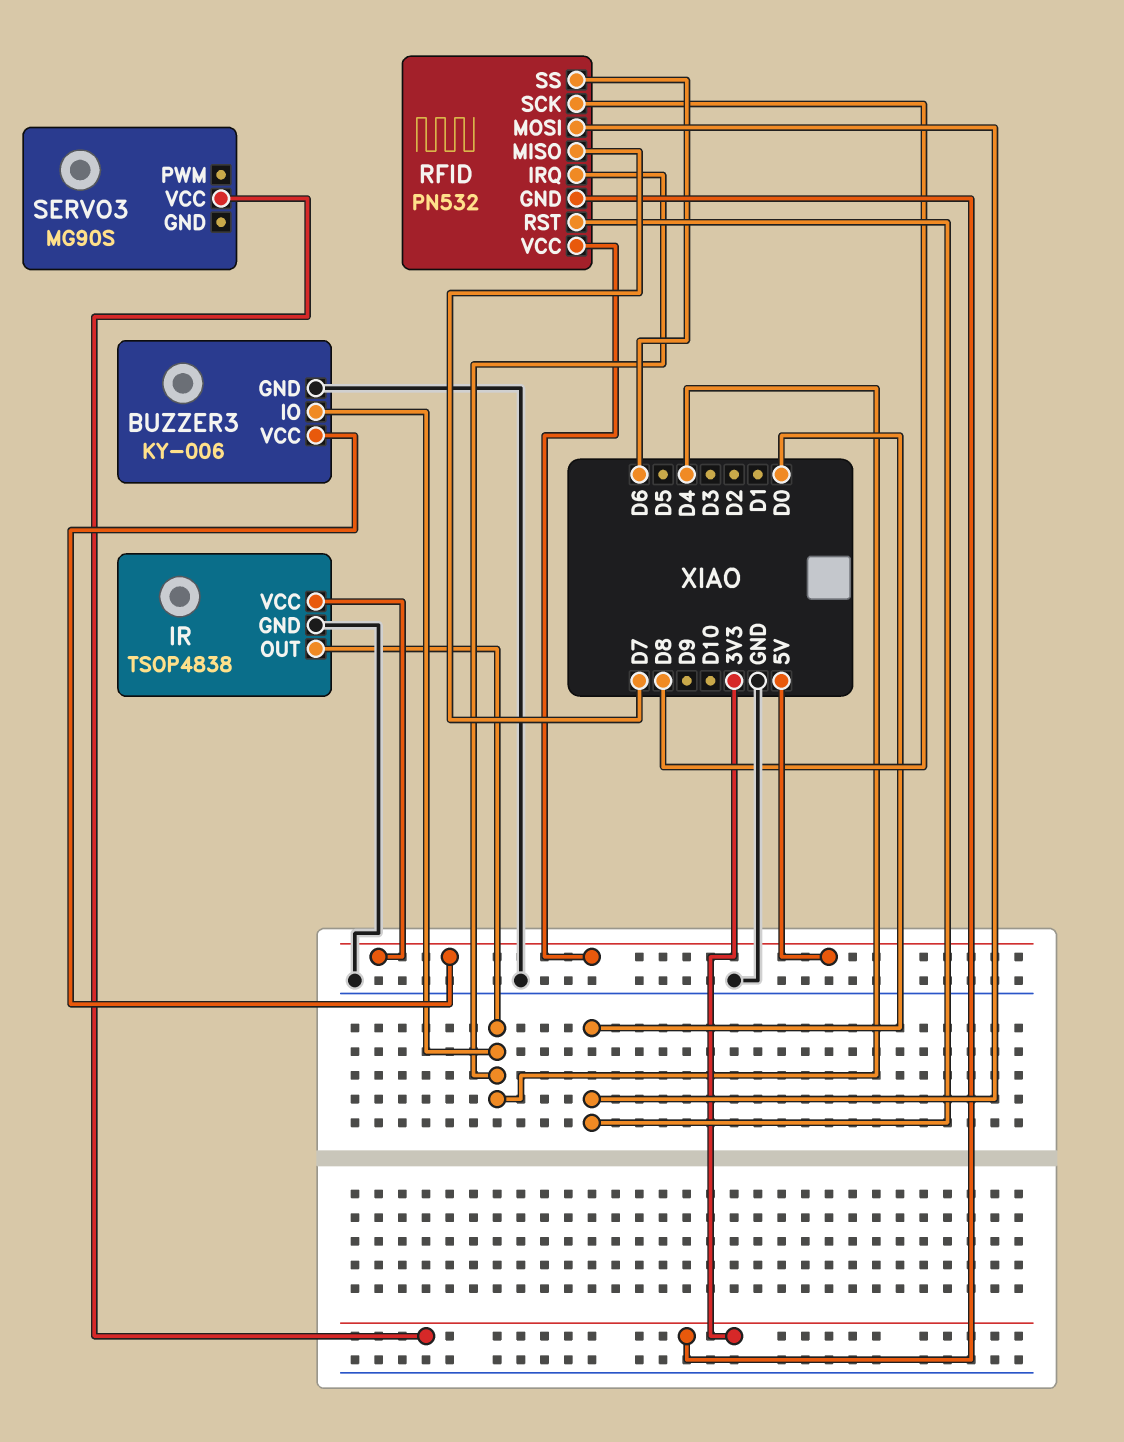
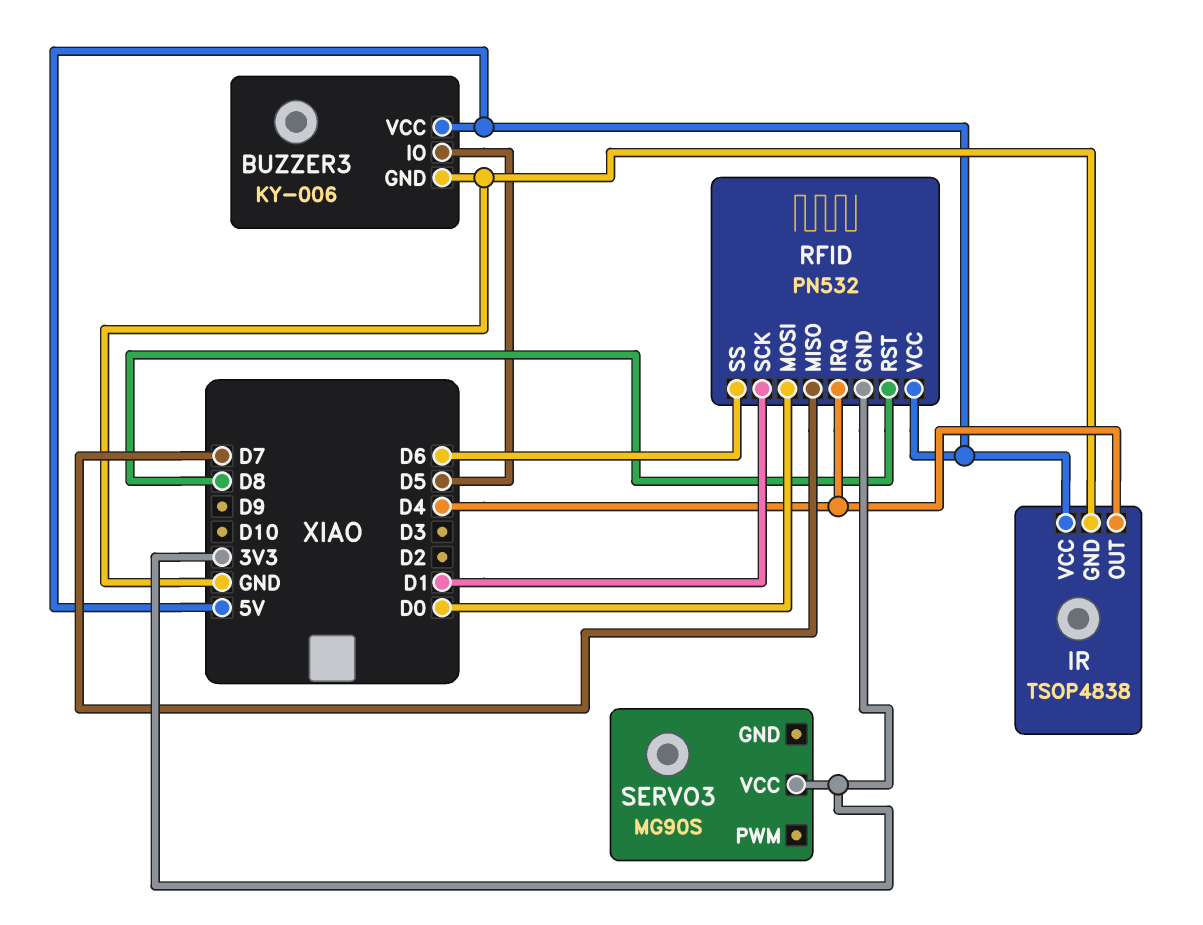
BUZZER3 pin IO: D4 -> D5
RFID pin RST: D0 -> D8
RFID pin SCK: D8 -> D1

